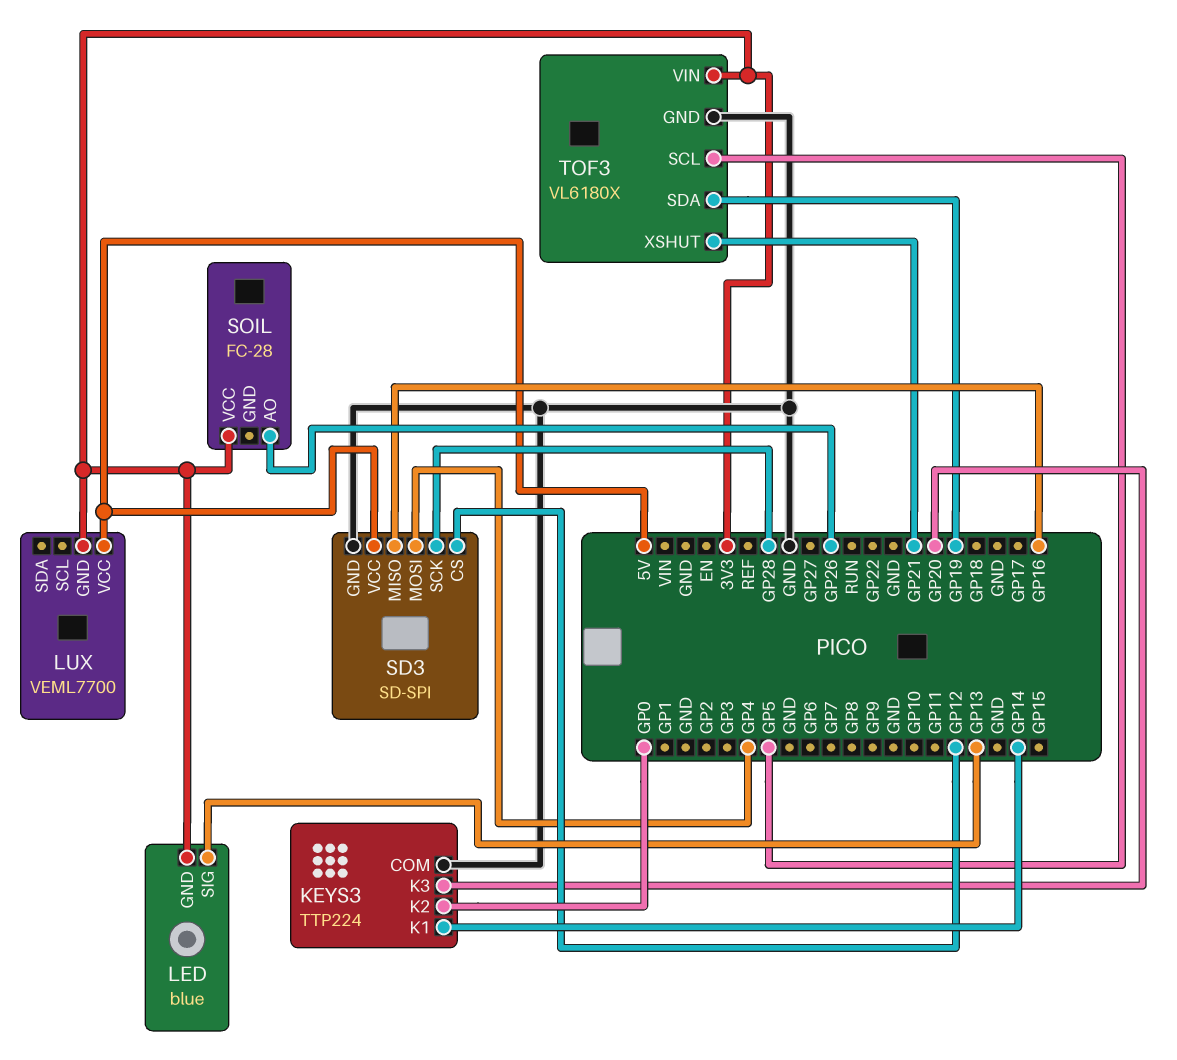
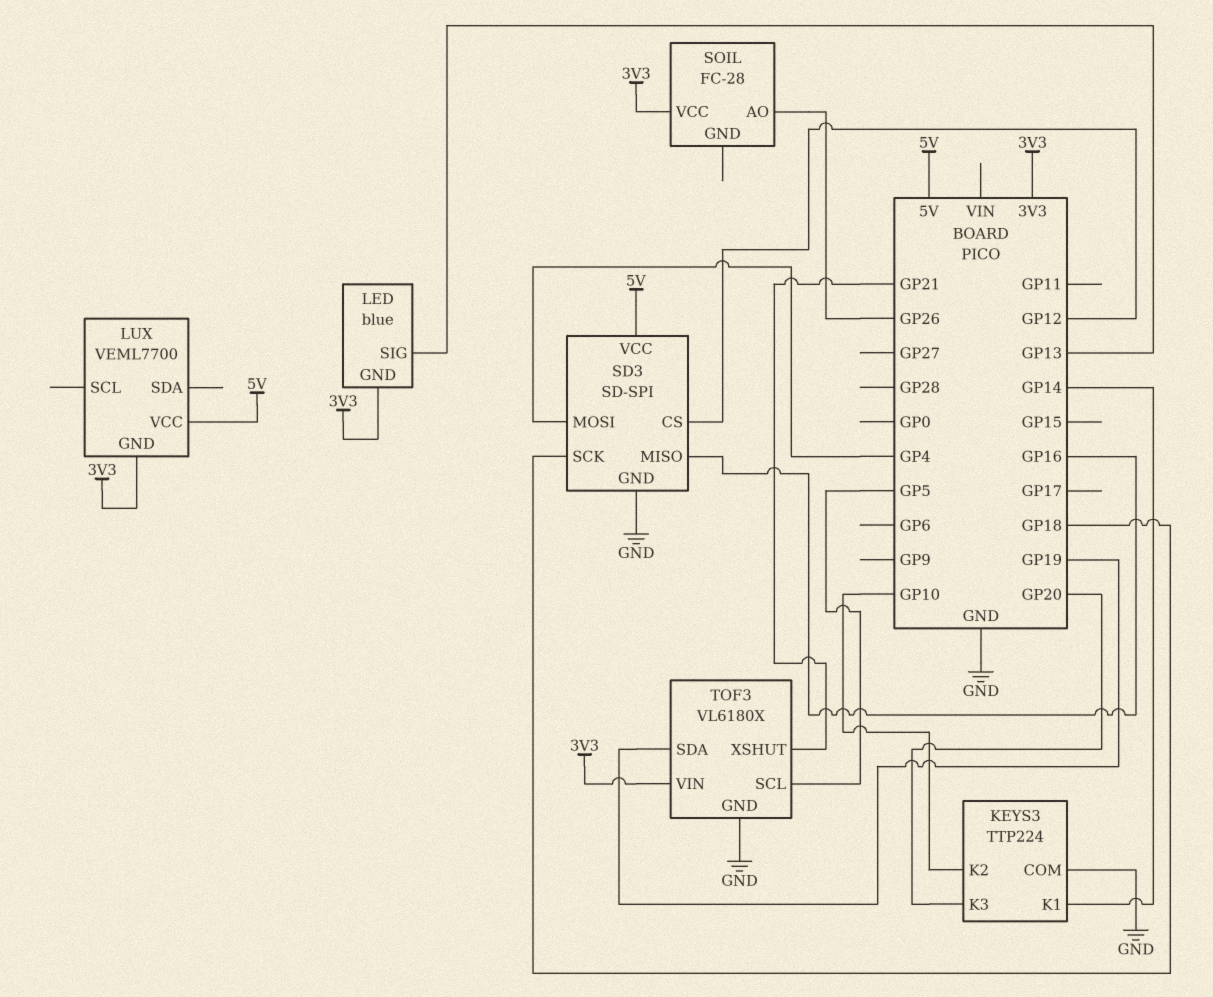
KEYS3 pin K2: GP0 -> GP10
SD3 pin SCK: GP28 -> GP18

